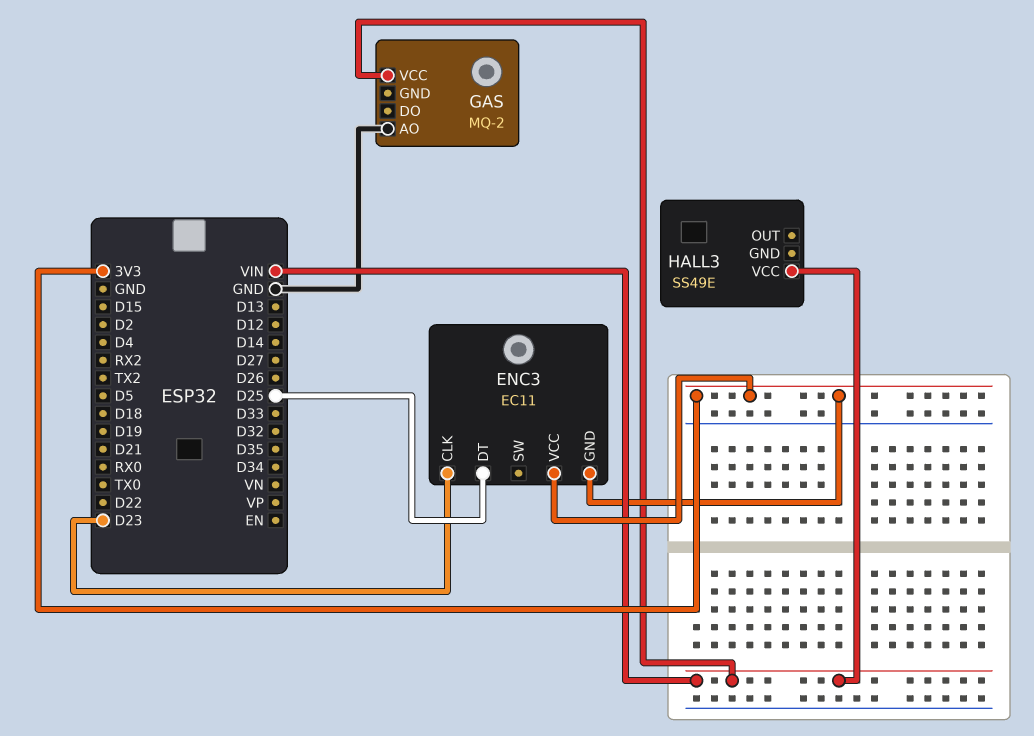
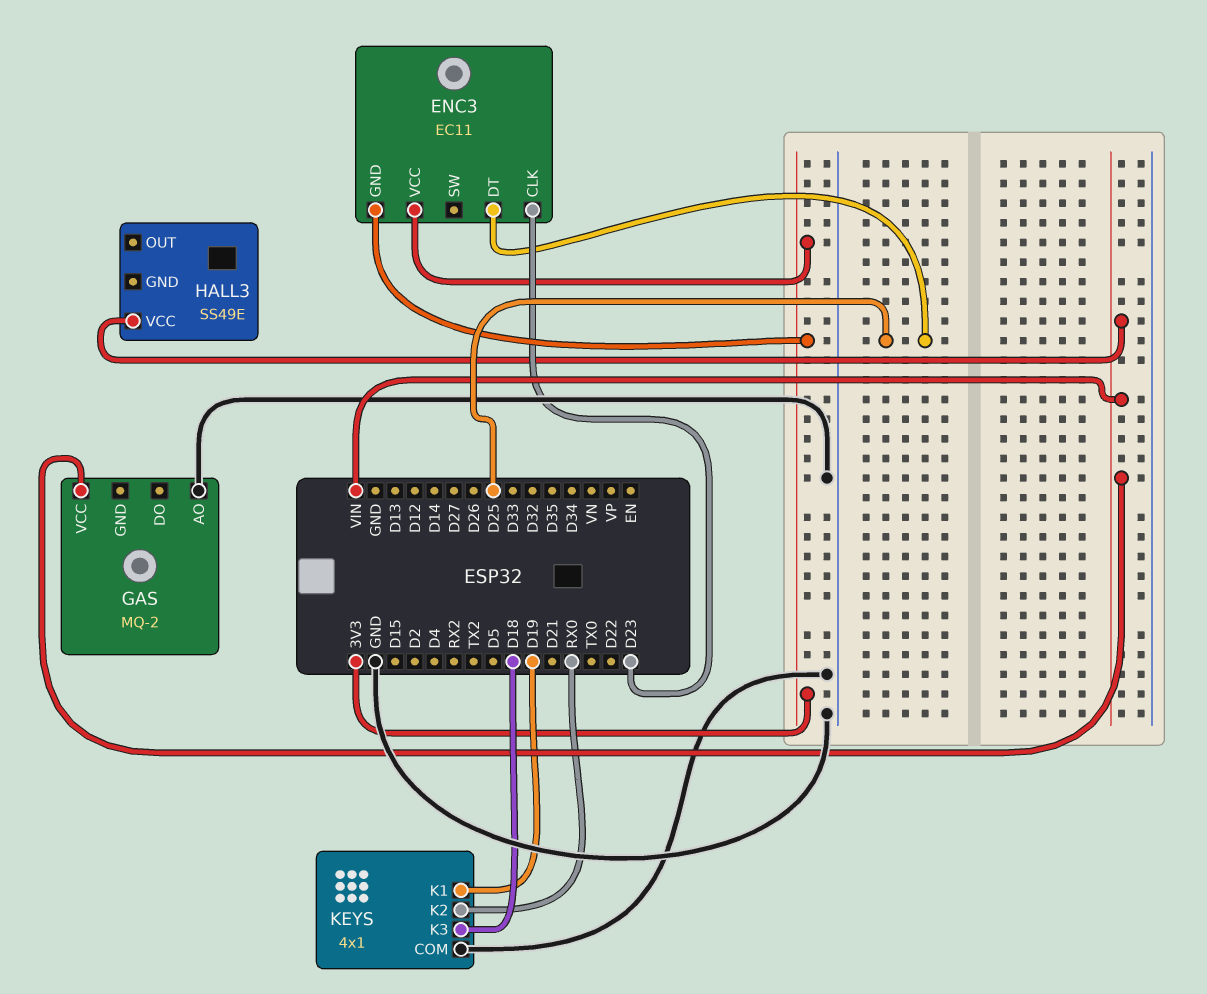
KEYS: none -> 4x1
KEYS pin COM: none -> GND
KEYS pin K1: none -> D19
KEYS pin K2: none -> RX0
KEYS pin K3: none -> D18

